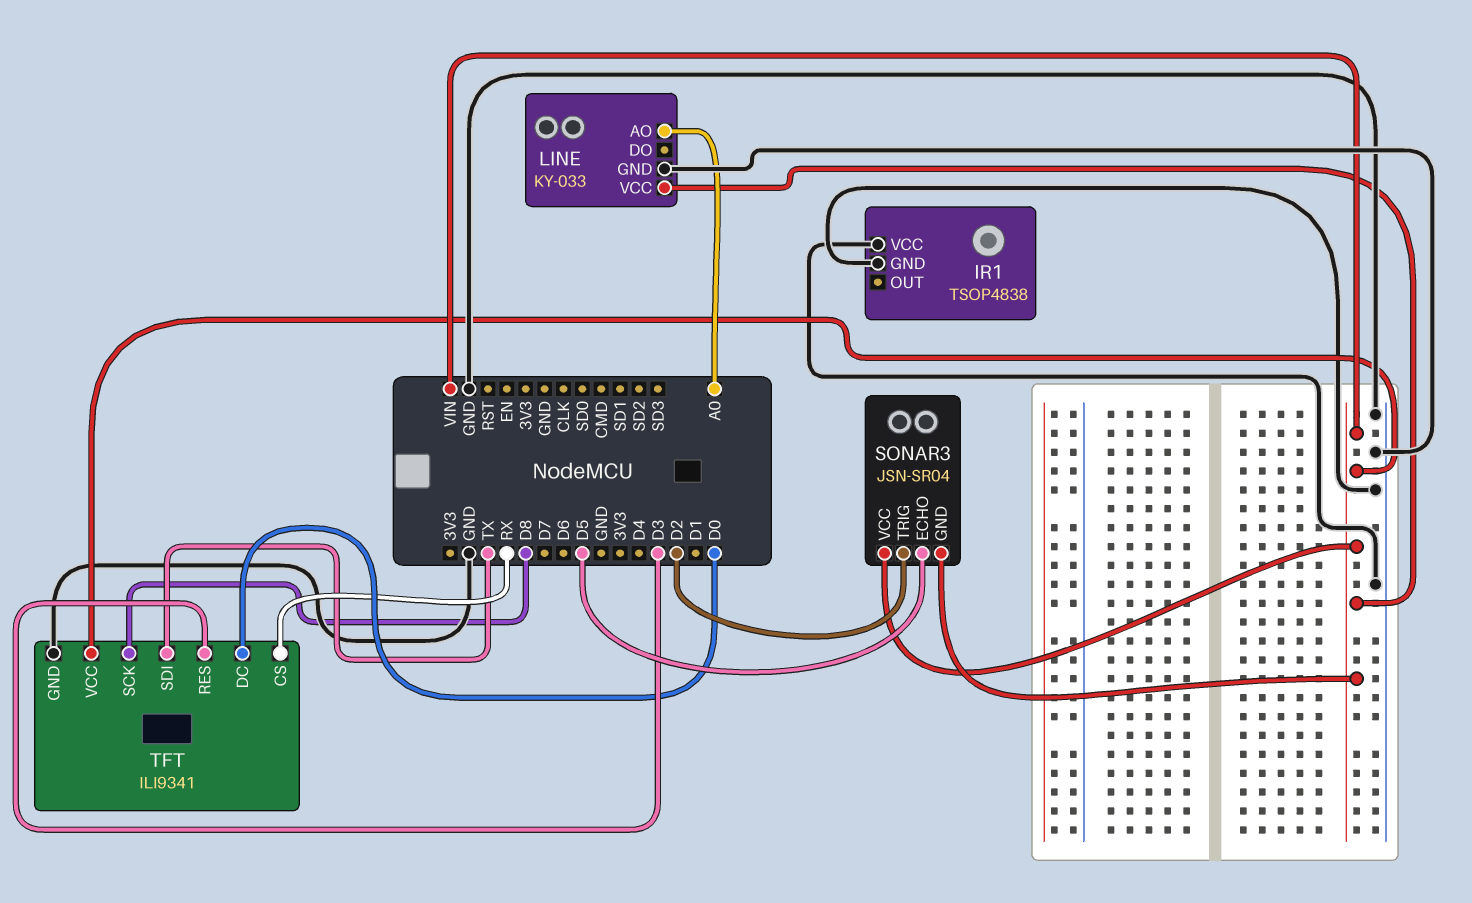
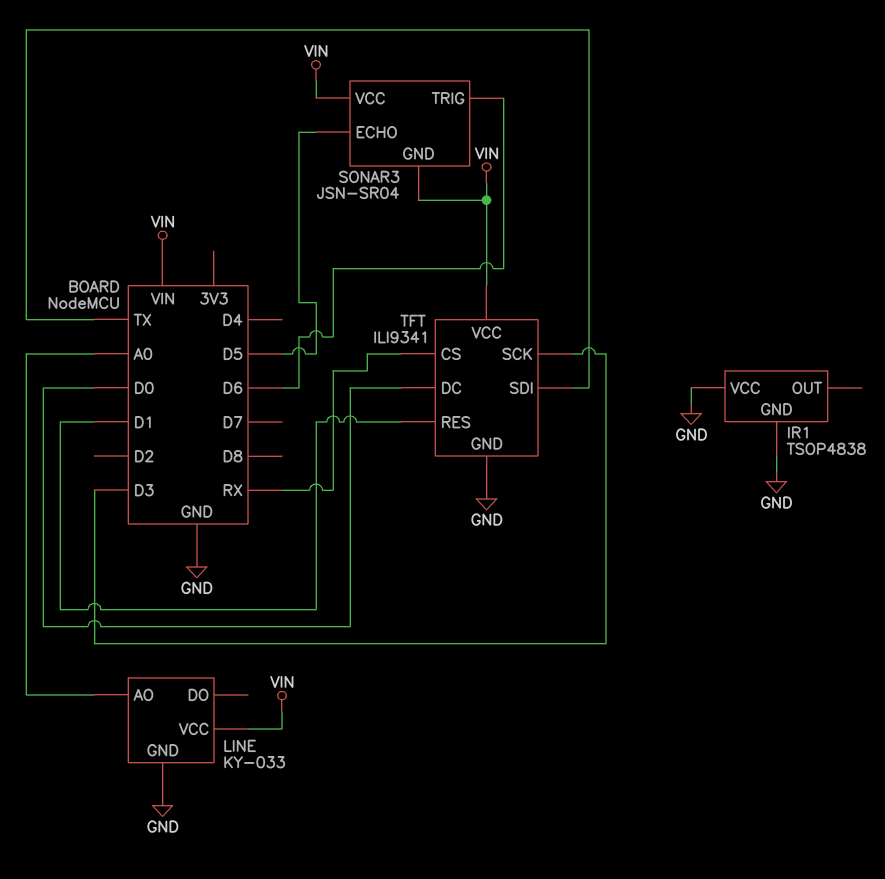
SONAR3 pin TRIG: D2 -> D6
TFT pin RES: D3 -> D1
TFT pin SCK: D8 -> D3

